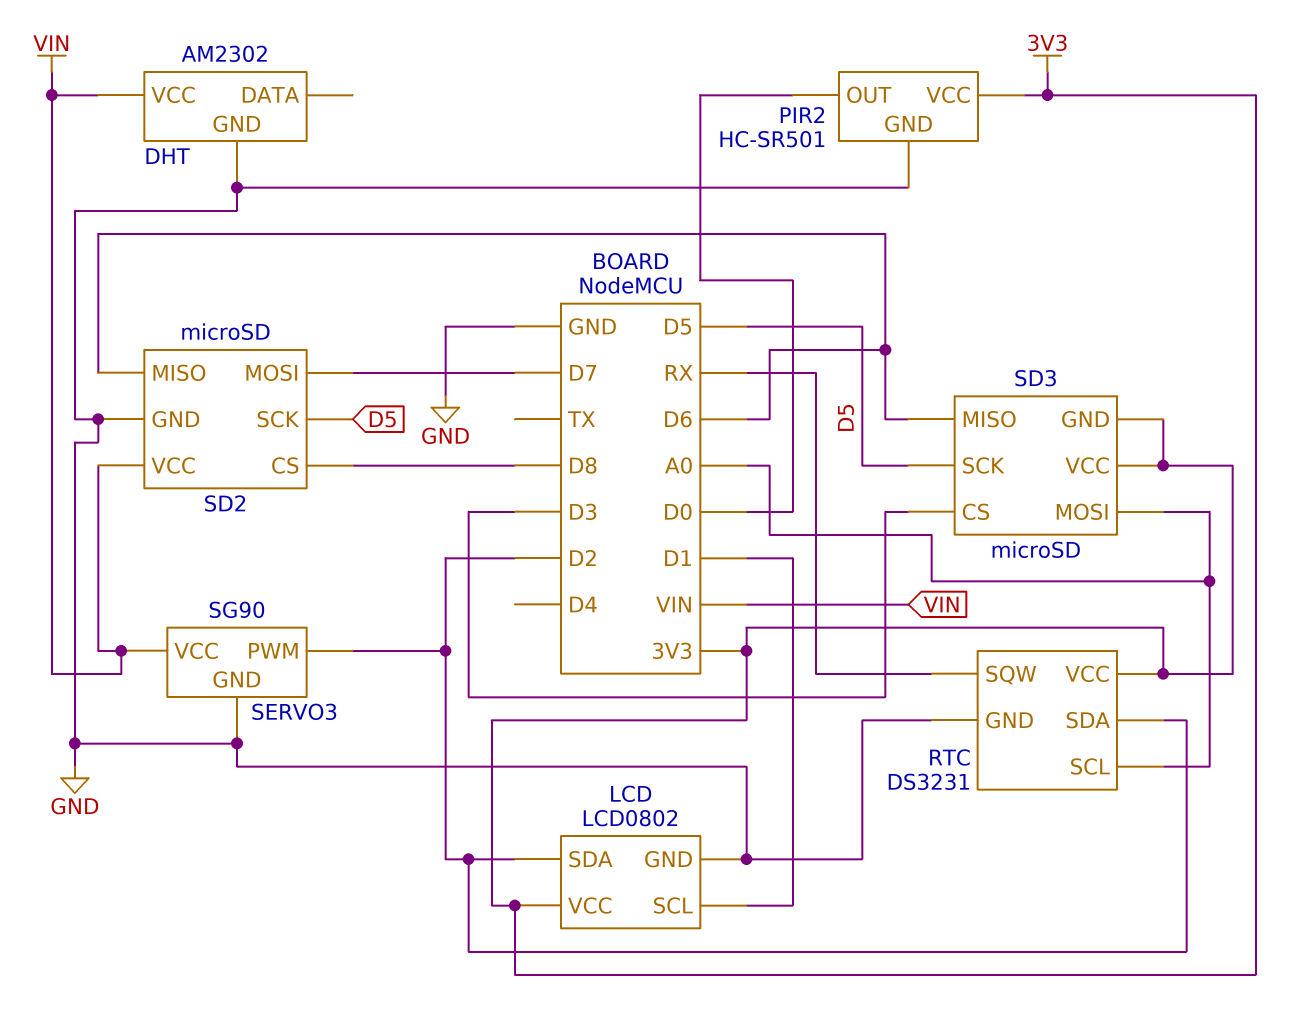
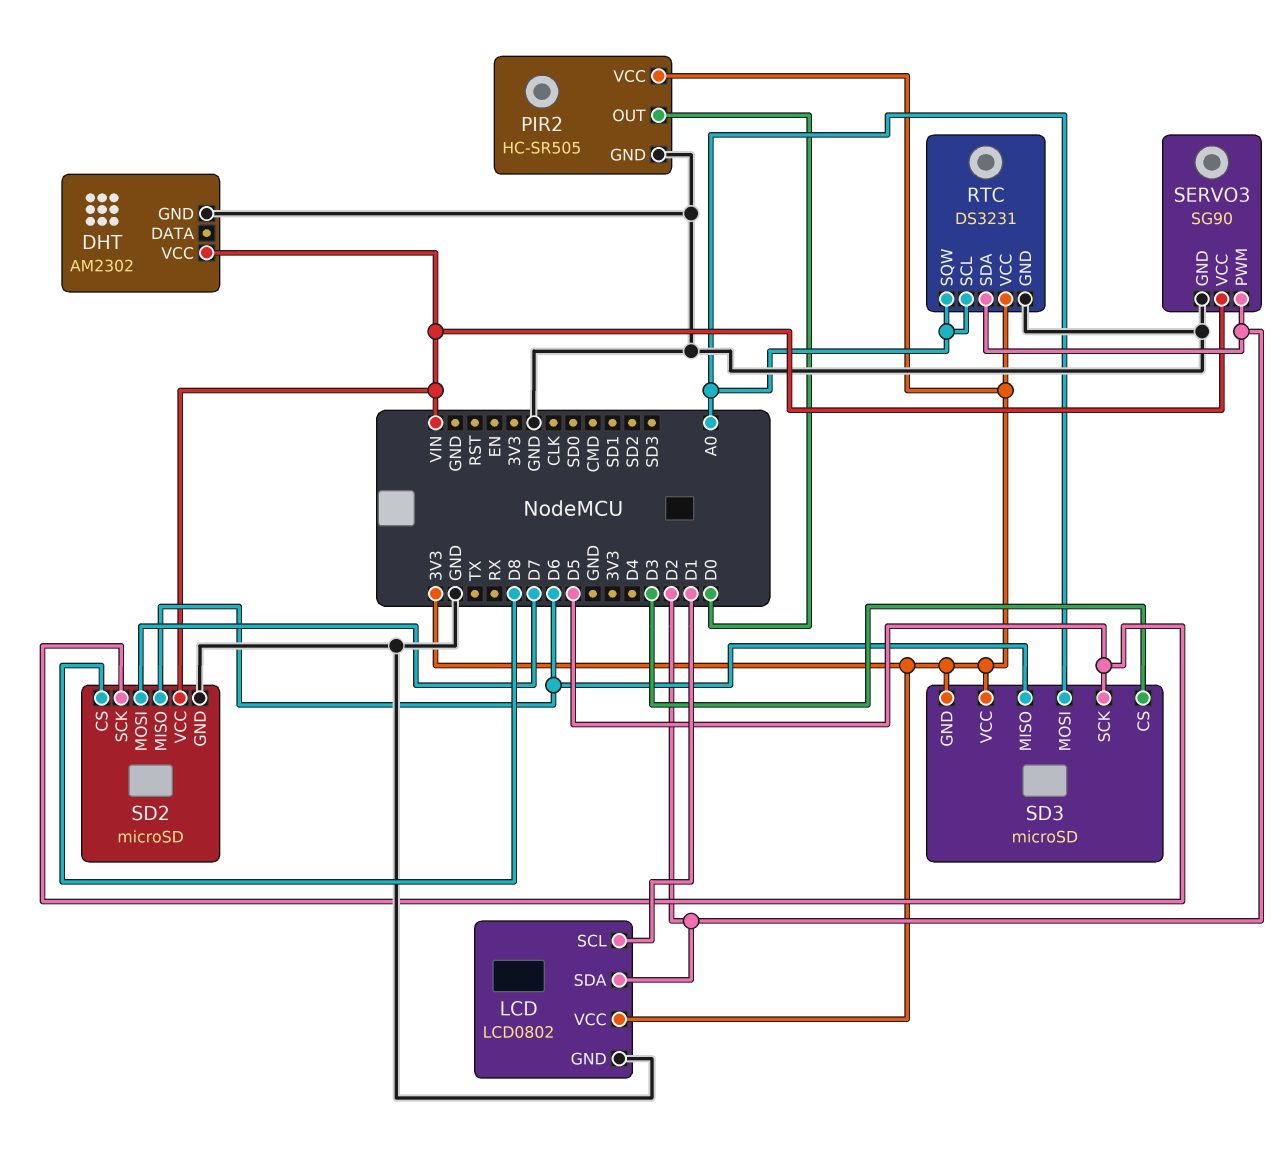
PIR2: HC-SR501 -> HC-SR505
RTC pin SQW: RX -> A0

